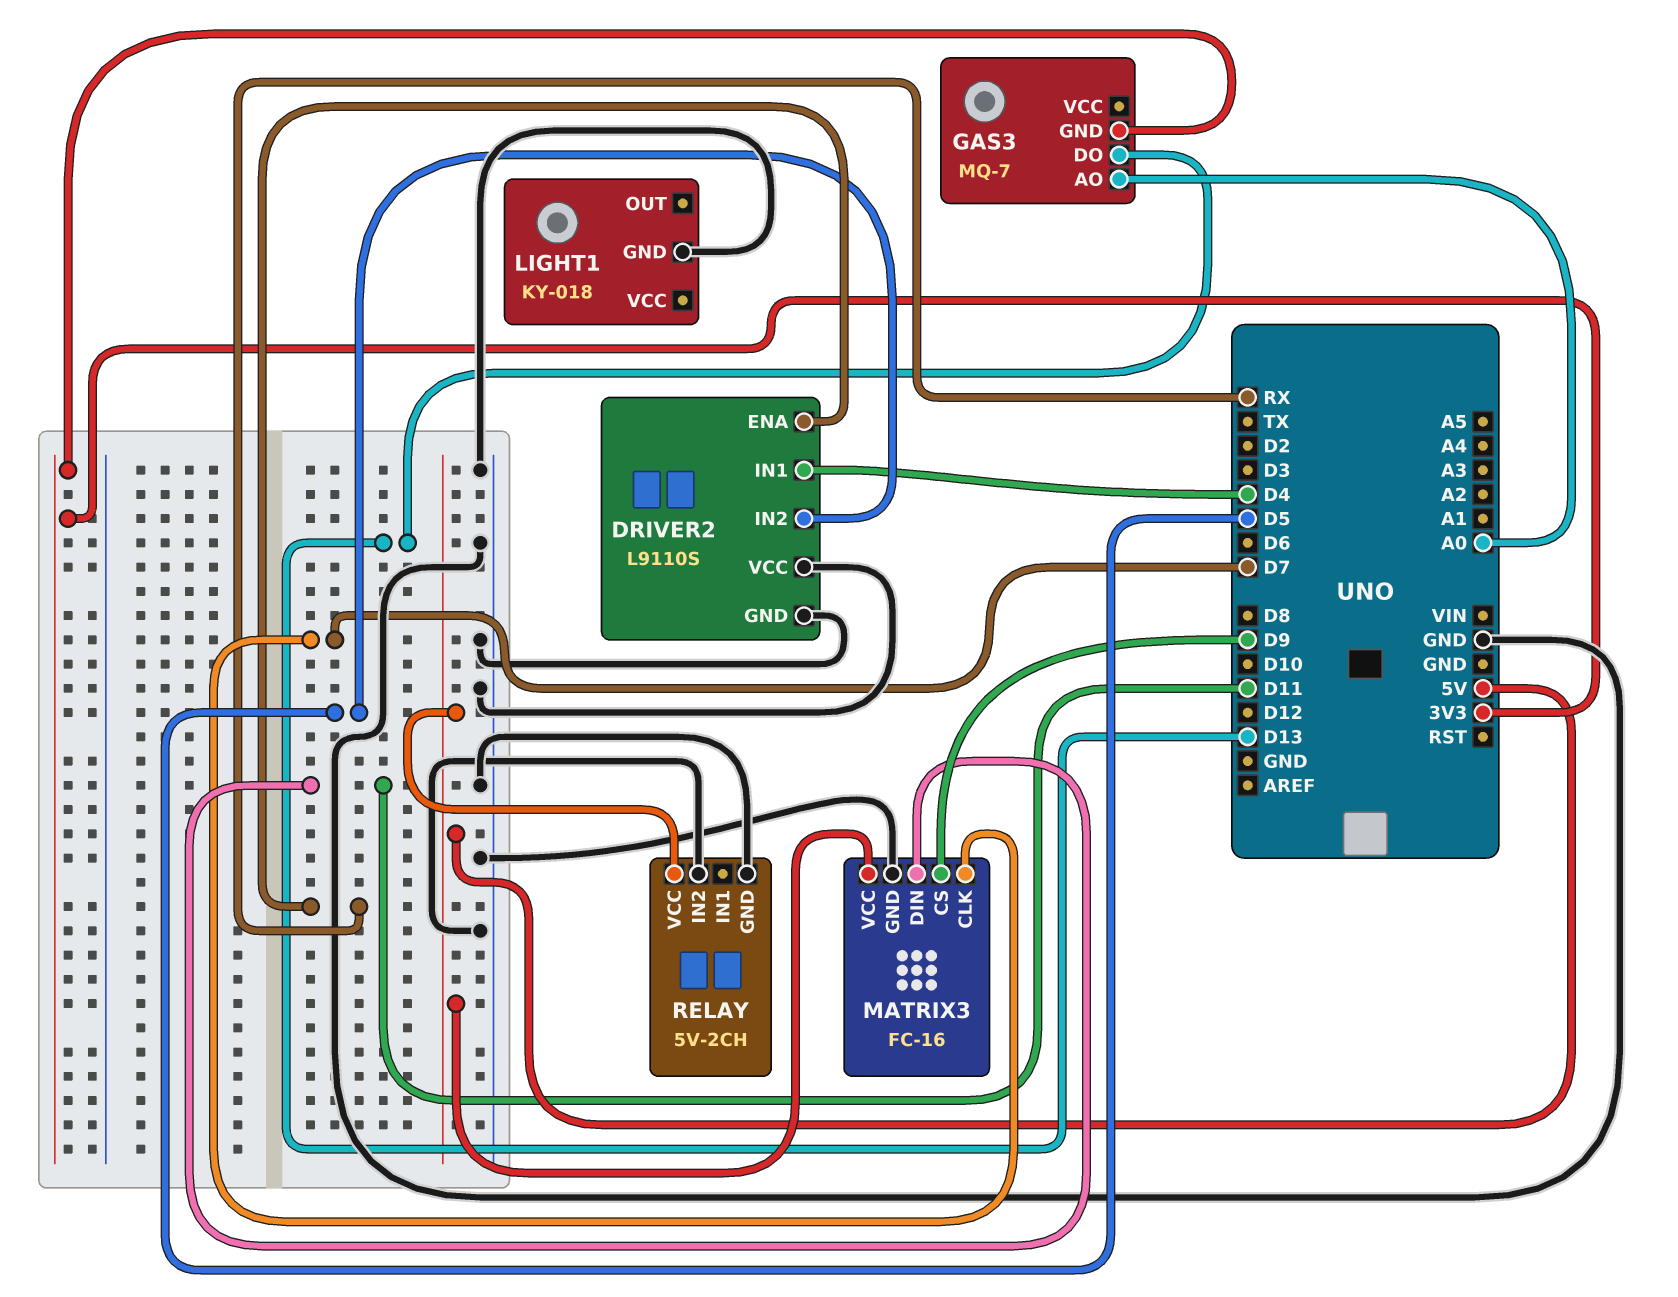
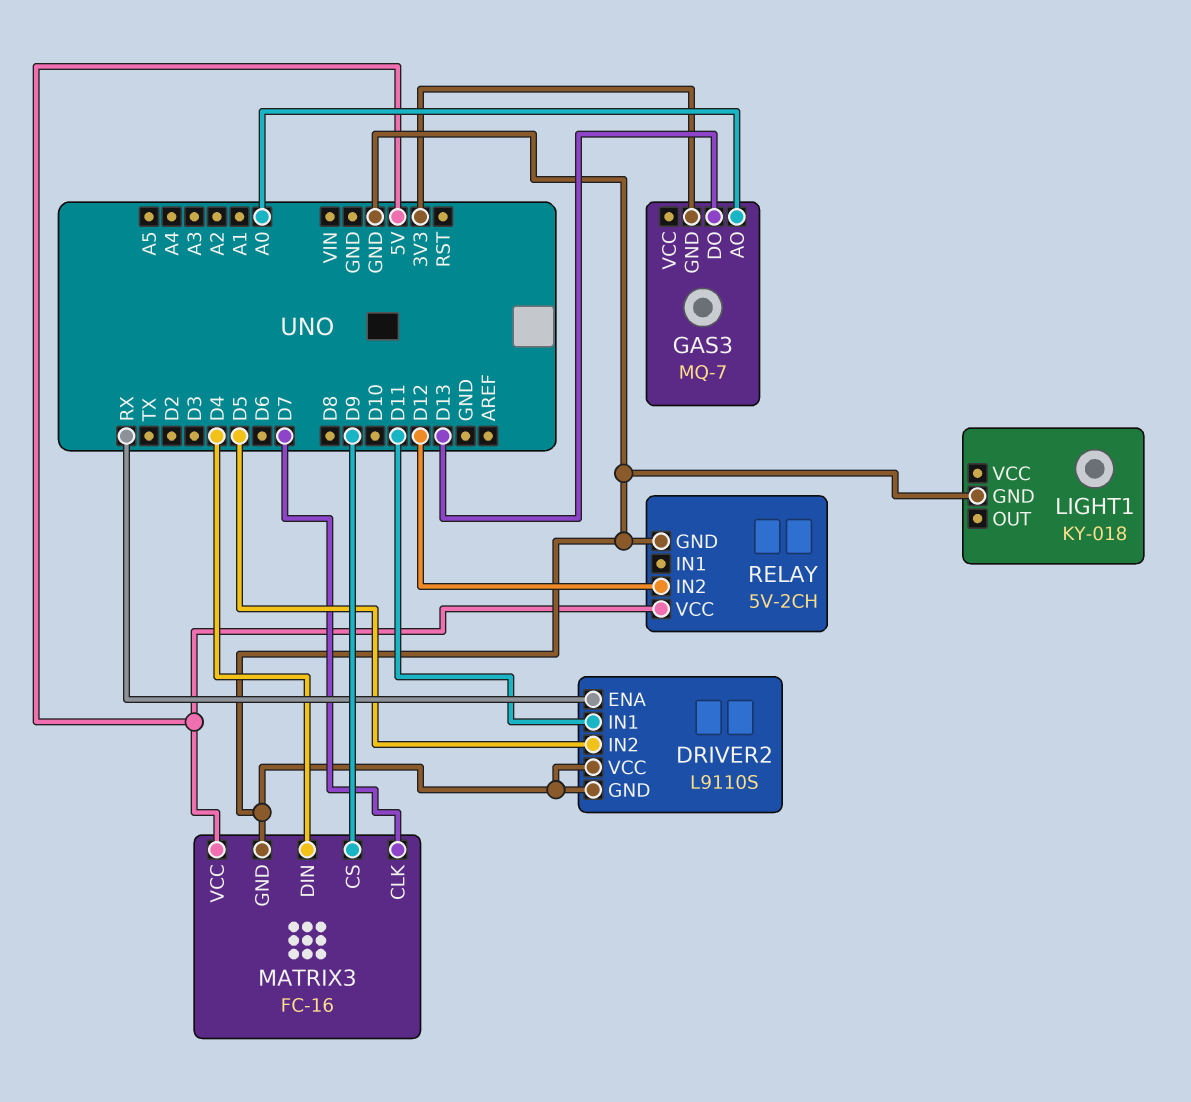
DRIVER2 pin IN1: D4 -> D11
MATRIX3 pin DIN: D11 -> D4
RELAY pin IN2: GND -> D12

